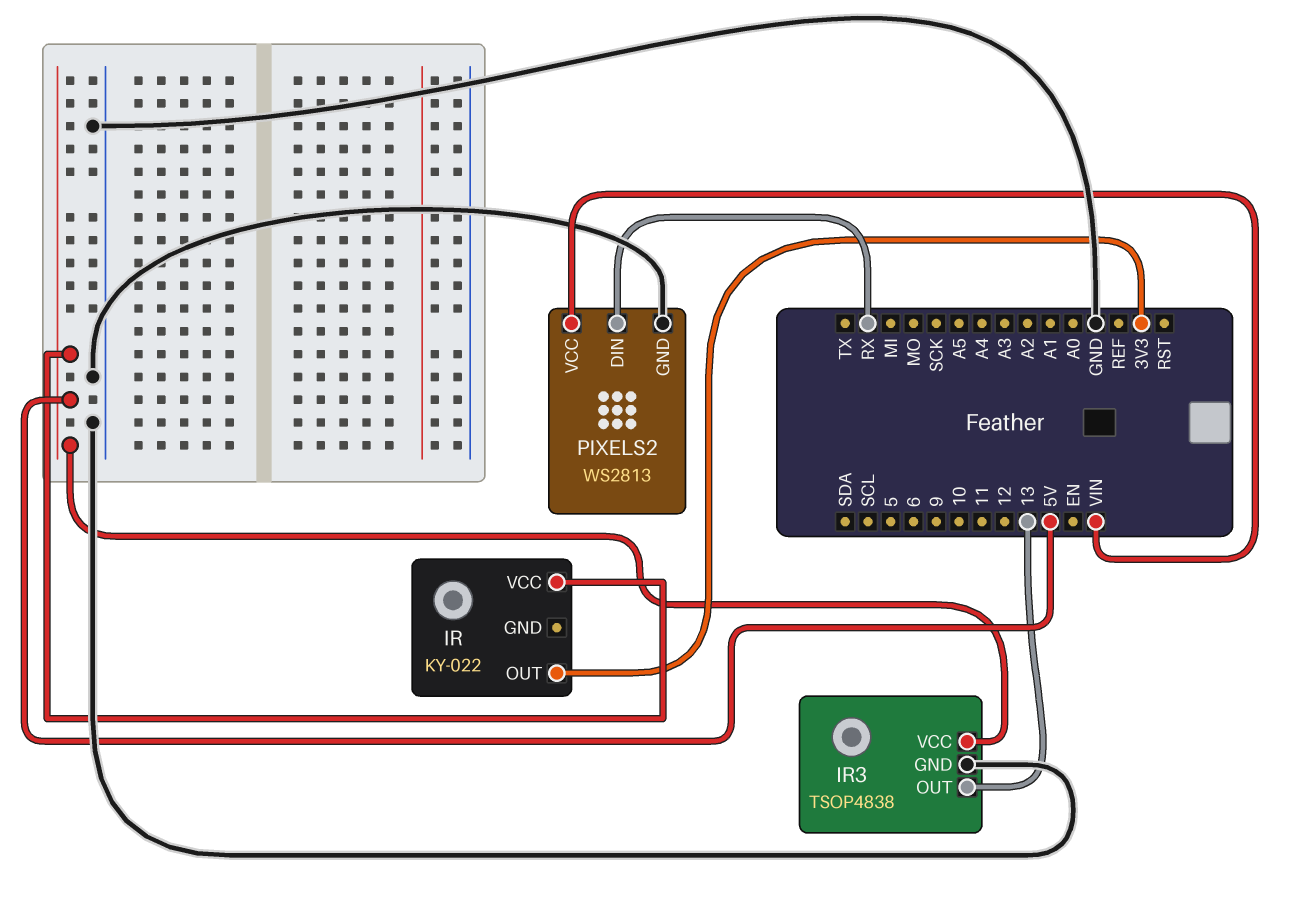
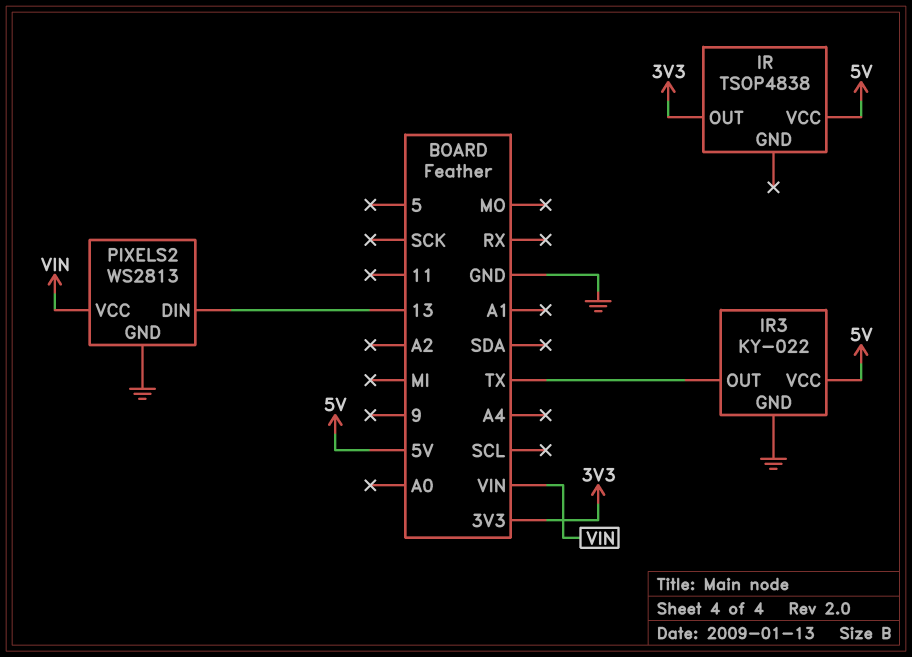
IR: KY-022 -> TSOP4838
IR3: TSOP4838 -> KY-022
IR3 pin OUT: 13 -> TX
PIXELS2 pin DIN: RX -> 13

